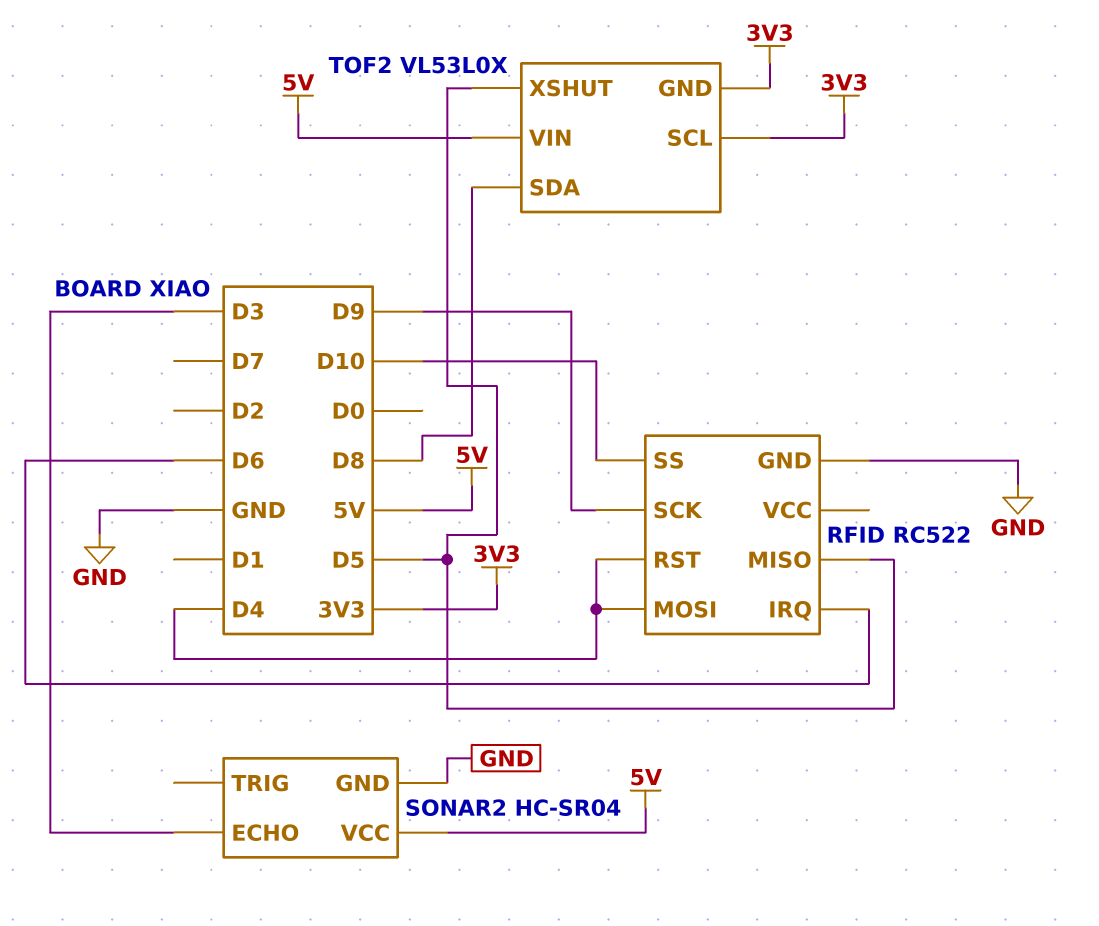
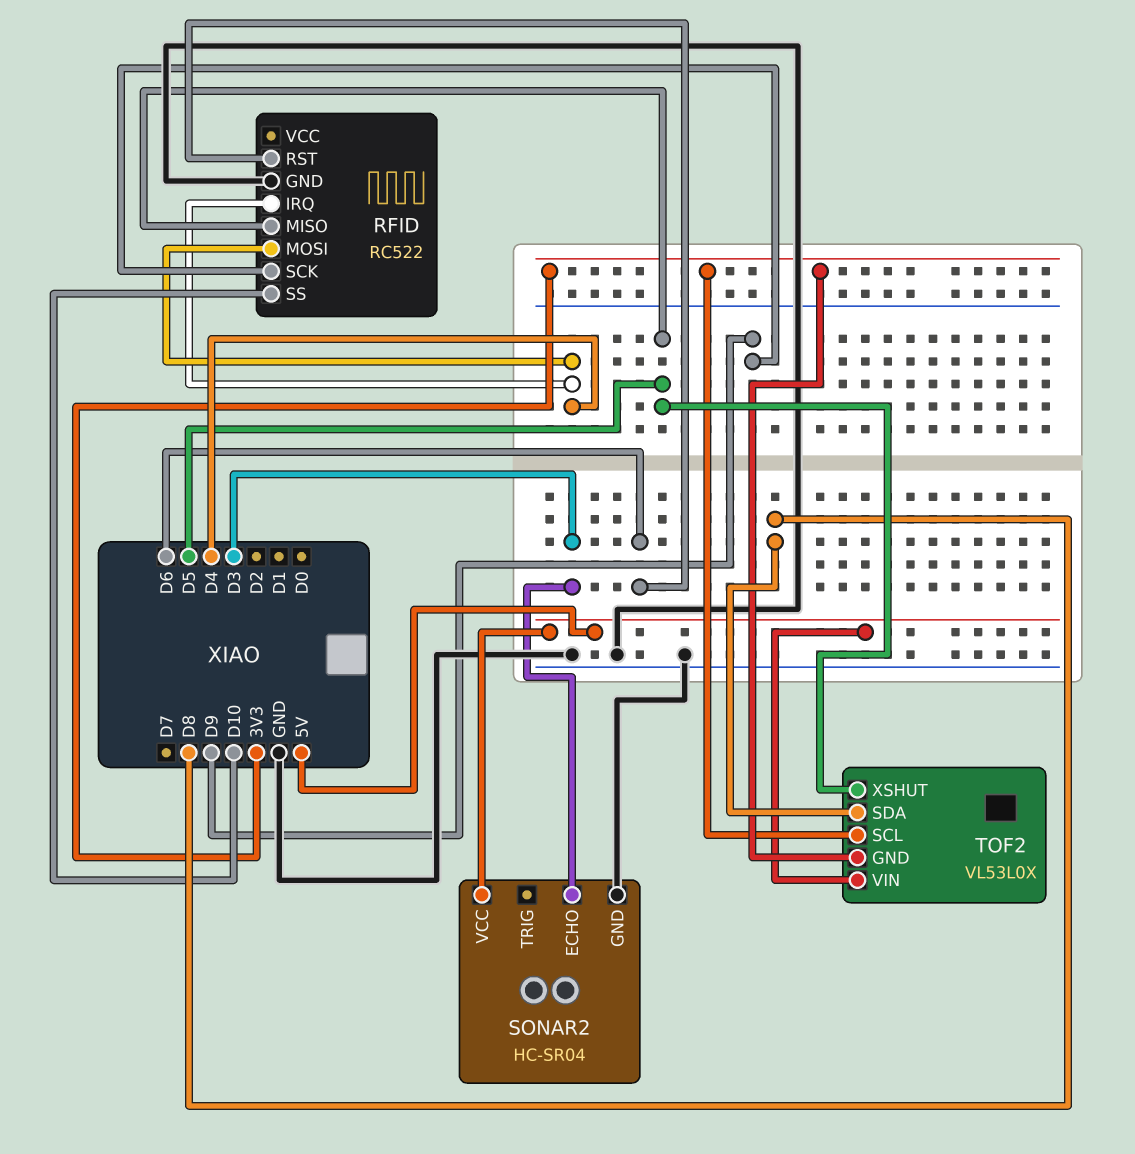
RFID pin IRQ: D6 -> D4
RFID pin RST: D4 -> D6

